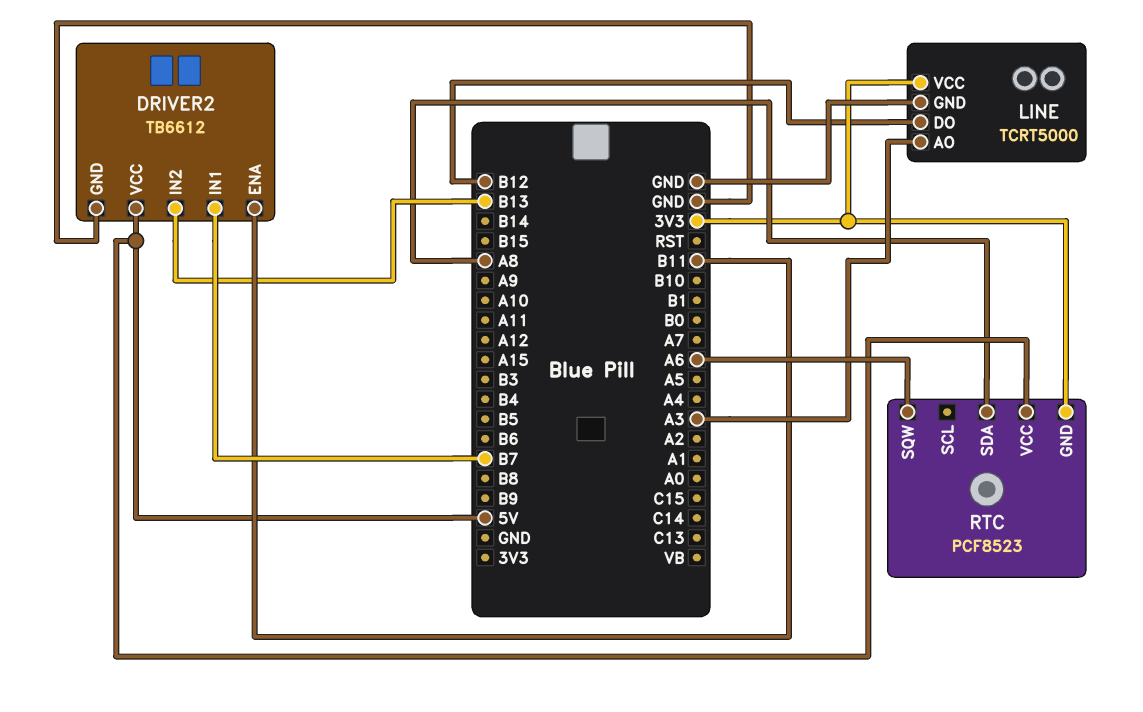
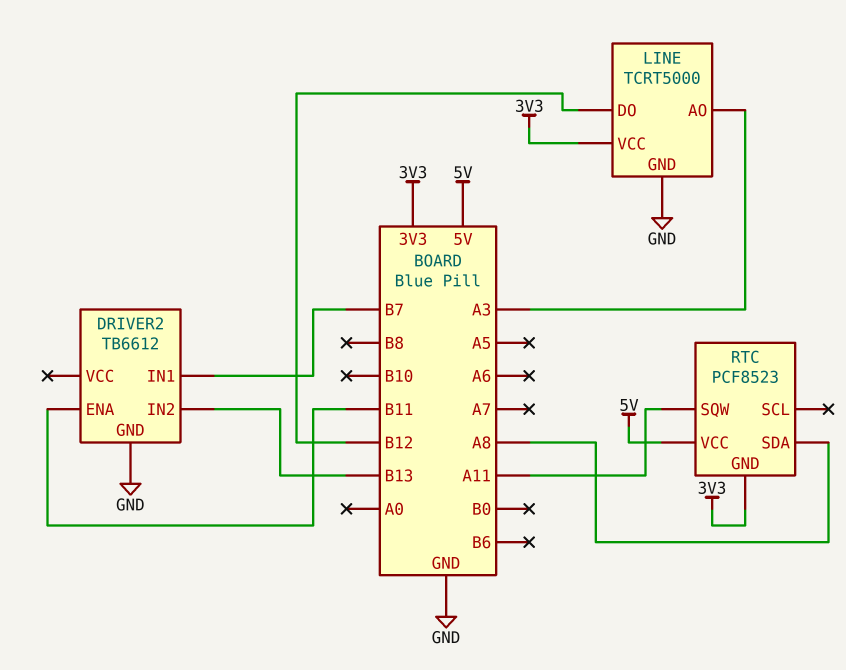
DRIVER2 pin VCC: 5V -> none
RTC pin SQW: A6 -> A11

